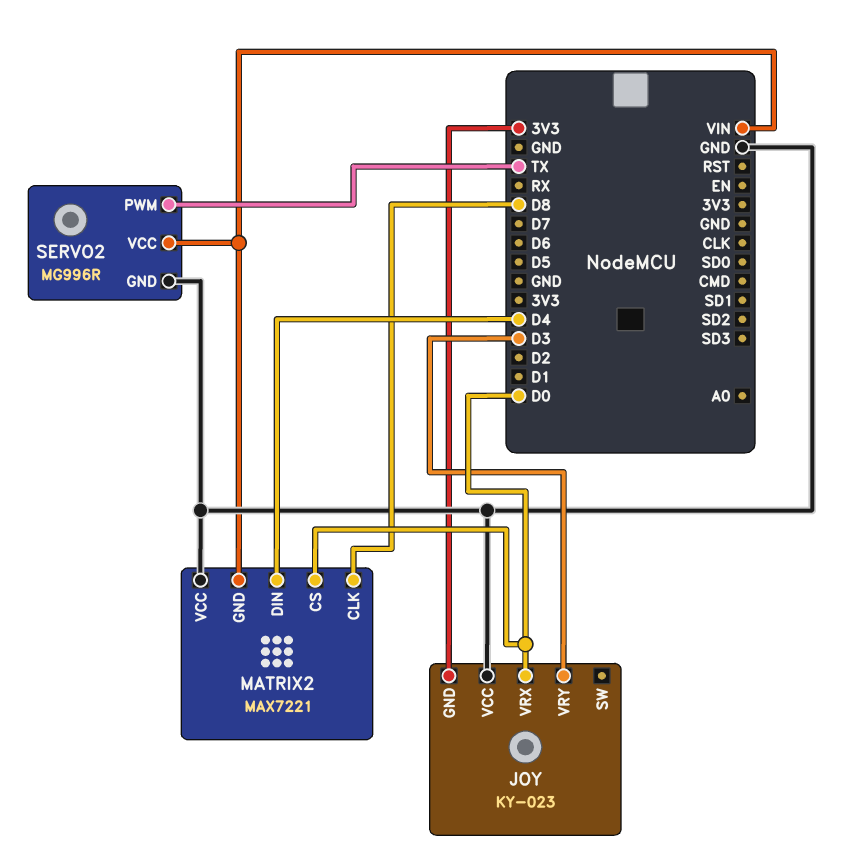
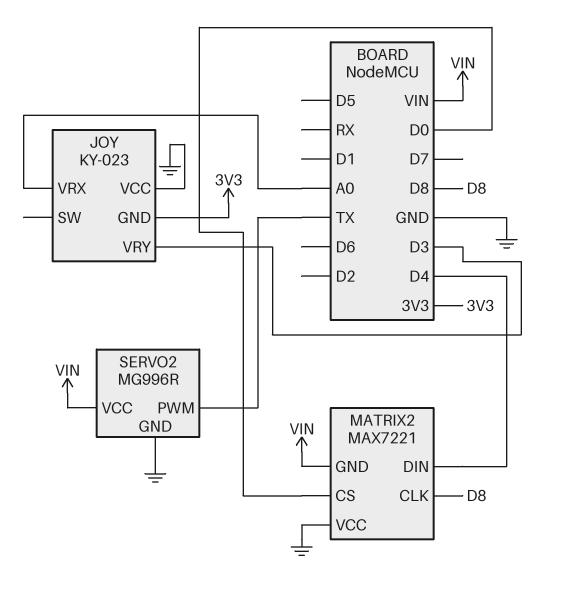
JOY pin VRX: D0 -> A0

